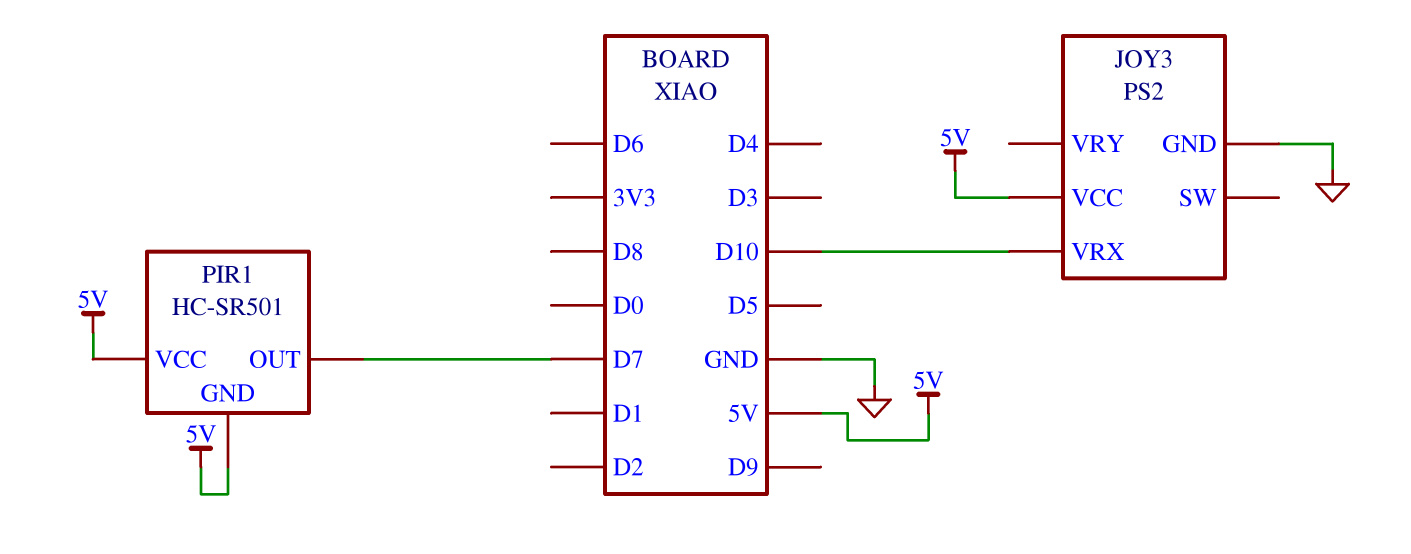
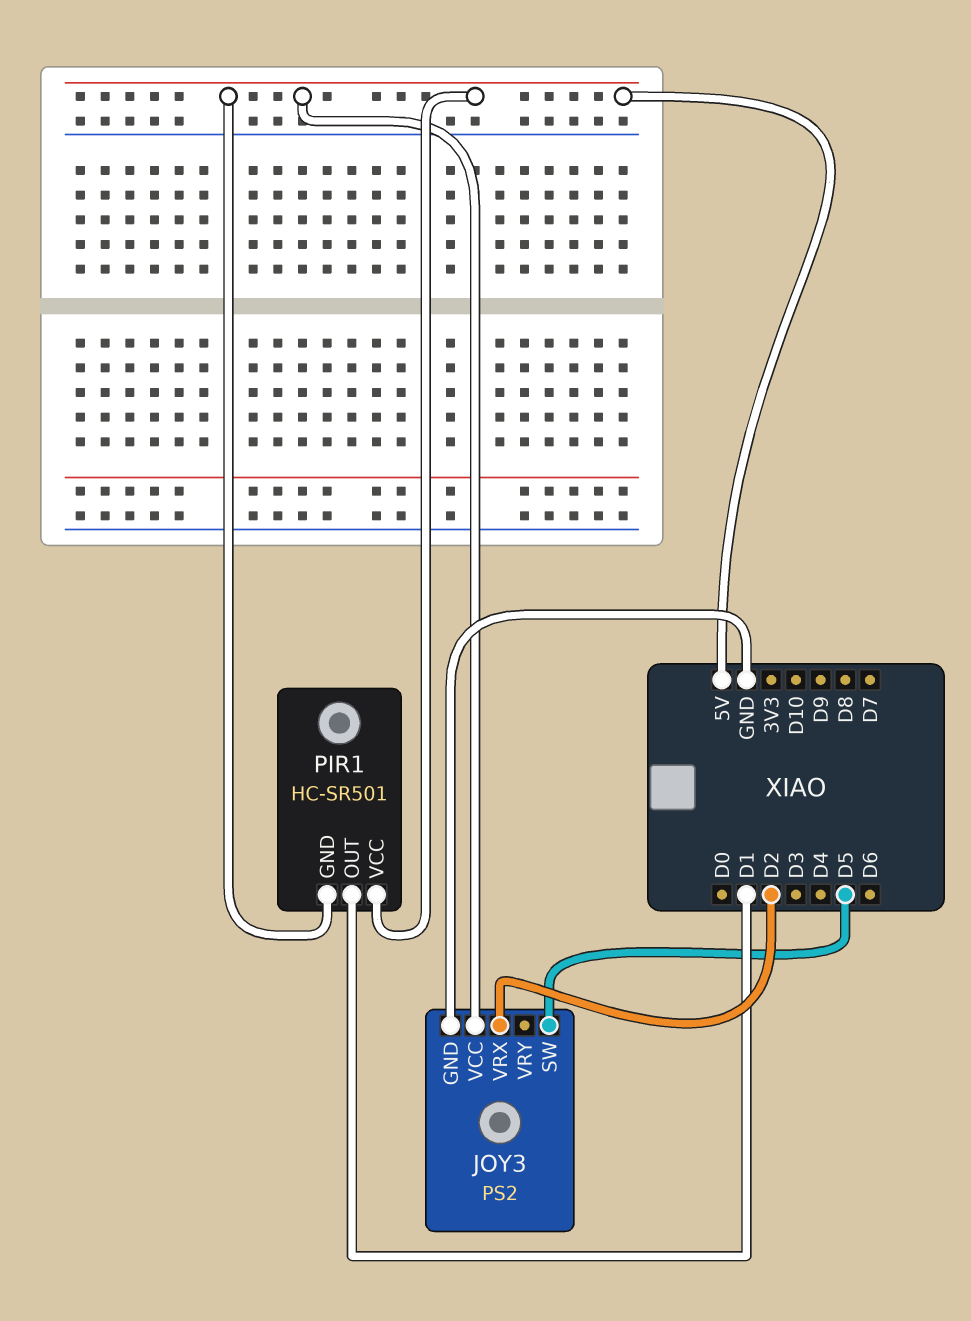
JOY3 pin SW: none -> D5
JOY3 pin VRX: D10 -> D2
PIR1 pin OUT: D7 -> D1

